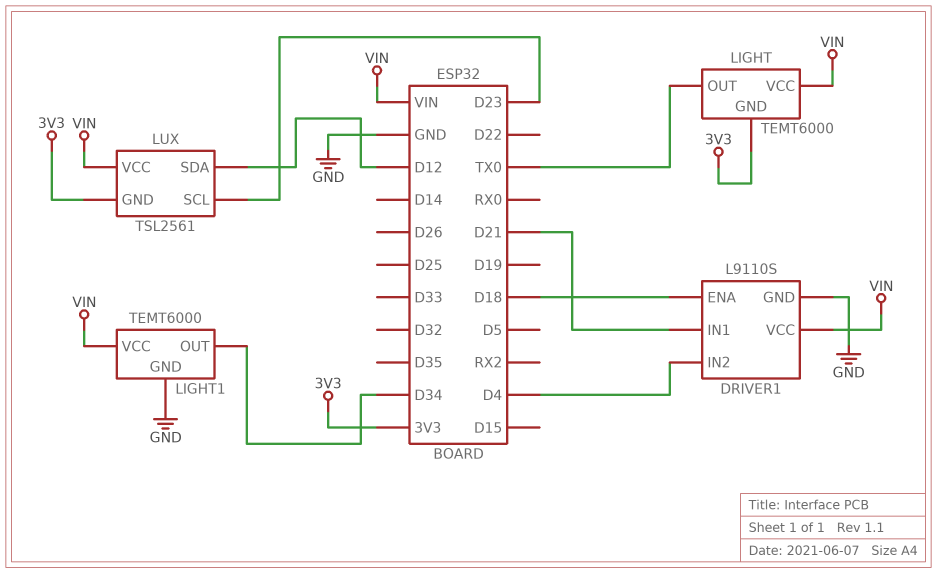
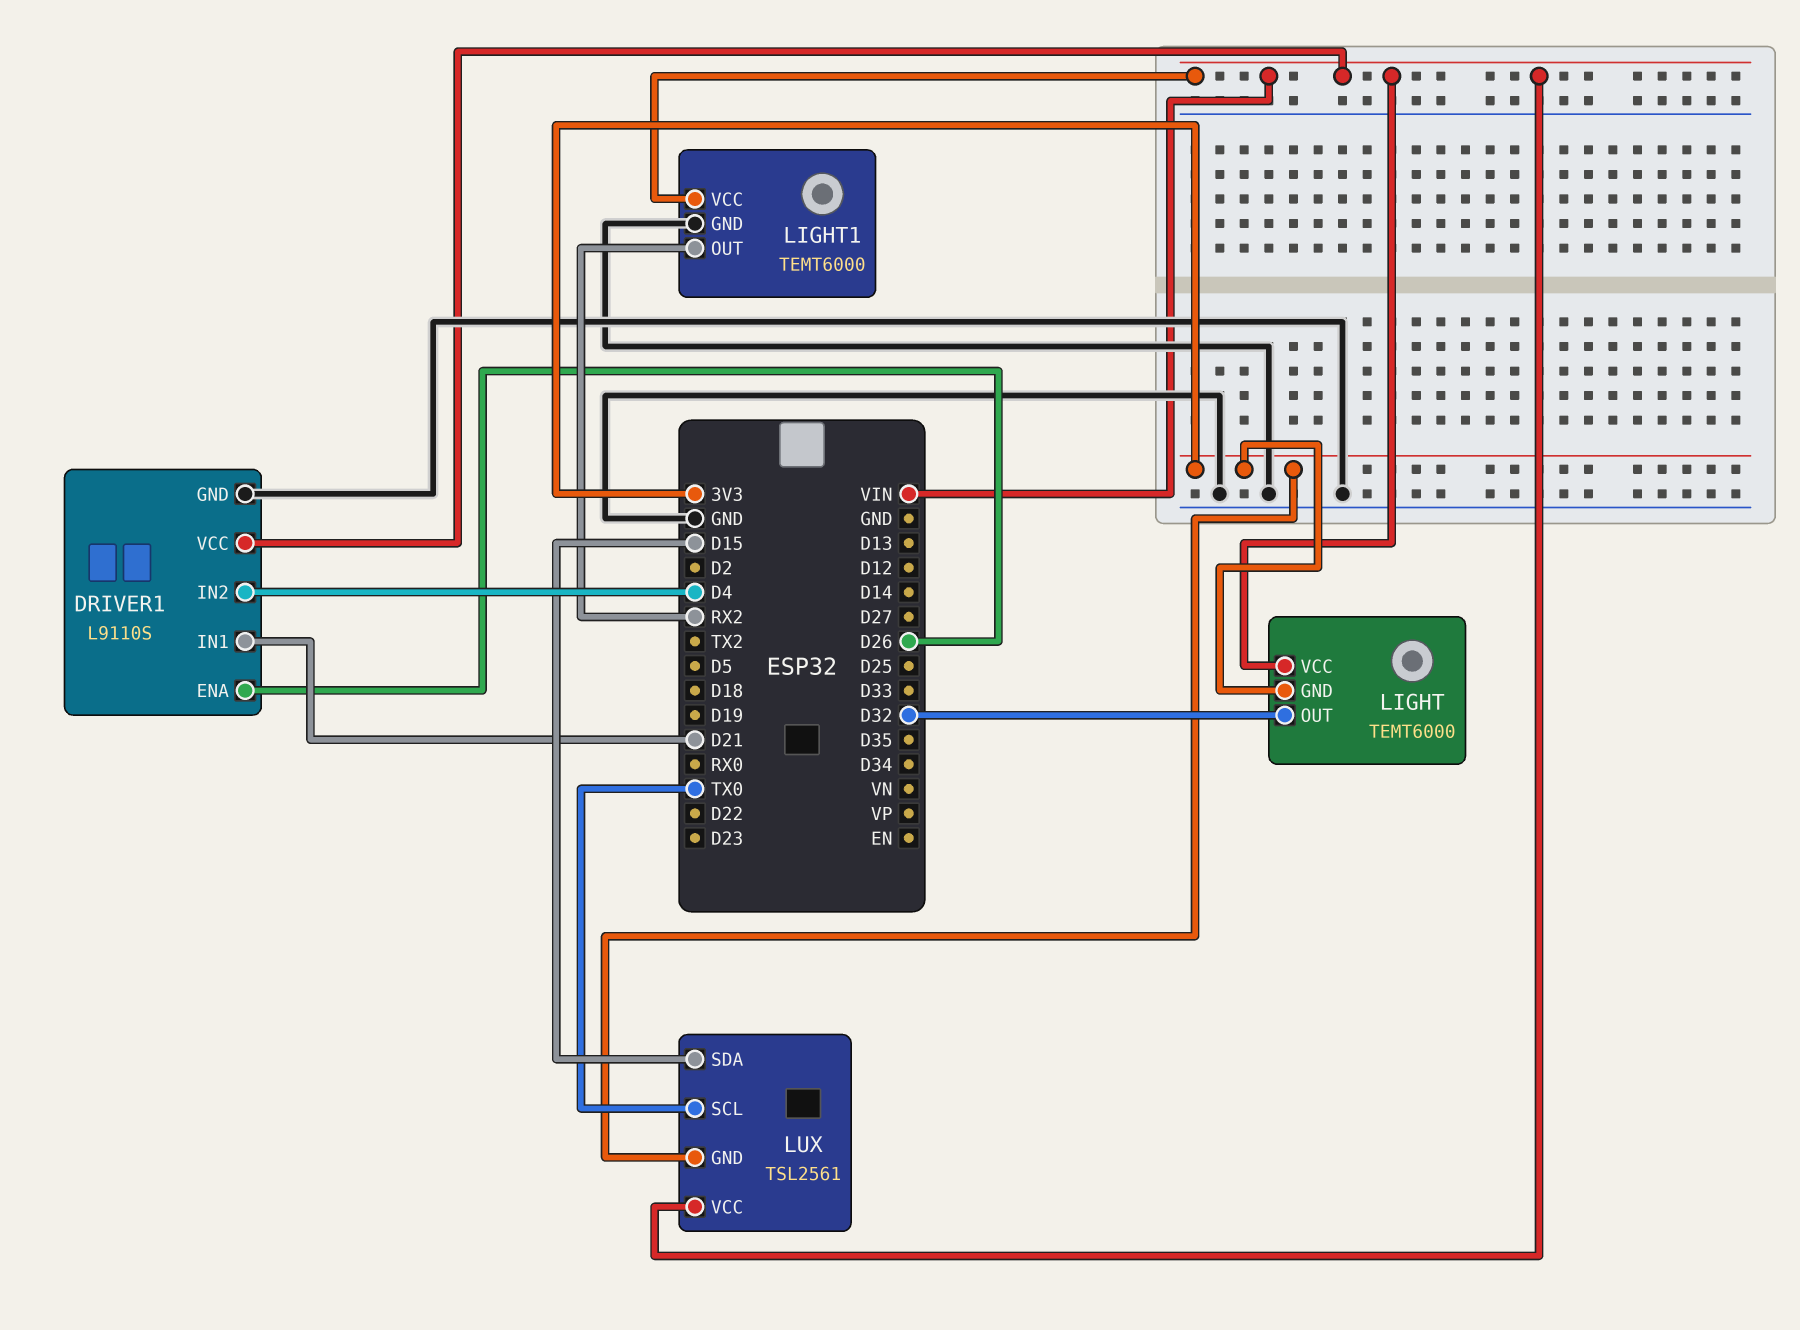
DRIVER1 pin ENA: D18 -> D26
LIGHT pin OUT: TX0 -> D32
LIGHT1 pin OUT: D34 -> RX2
LUX pin SCL: D23 -> TX0
LUX pin SDA: D12 -> D15

